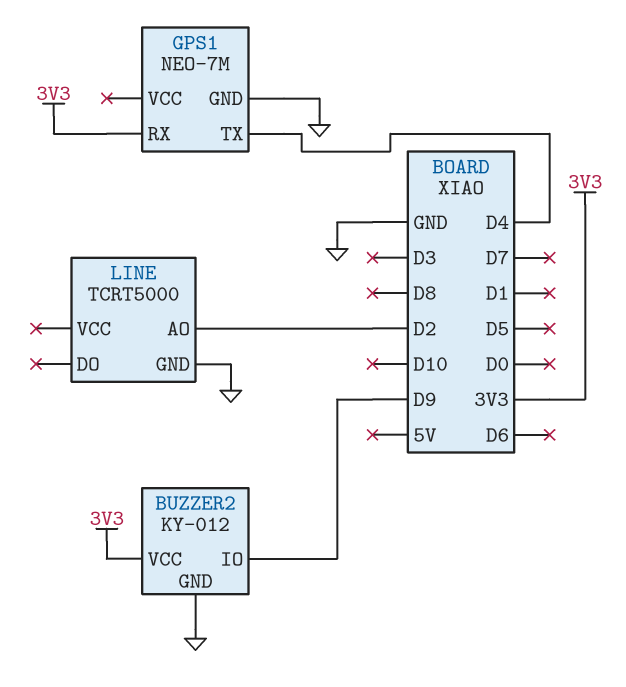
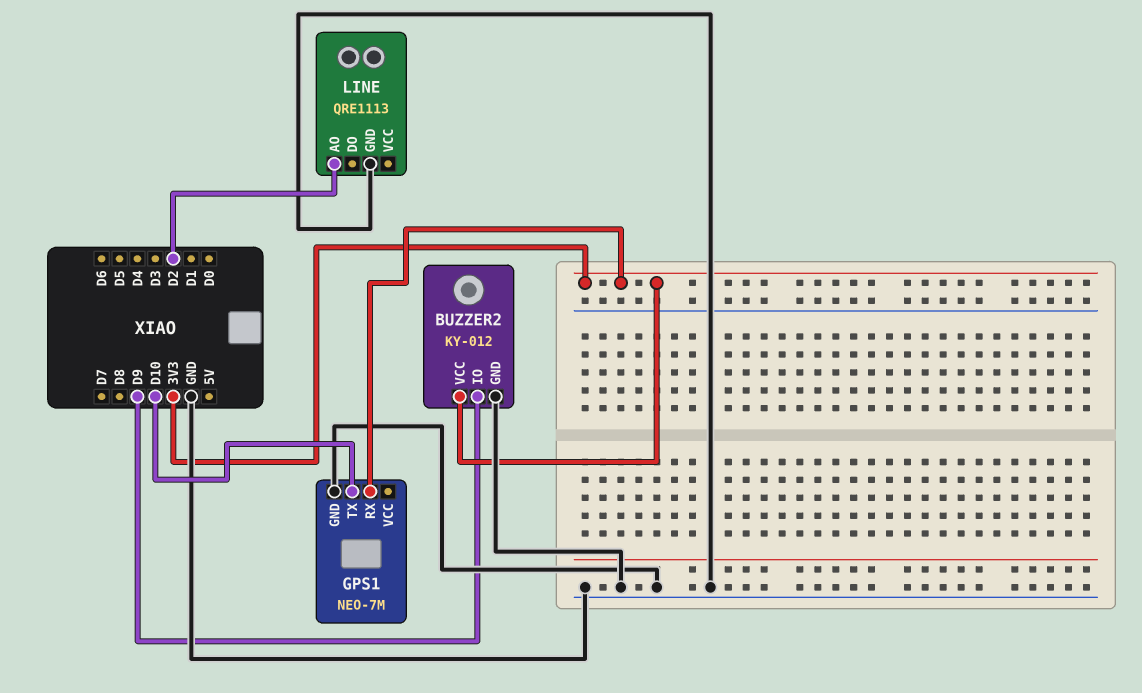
GPS1 pin TX: D4 -> D10
LINE: TCRT5000 -> QRE1113

